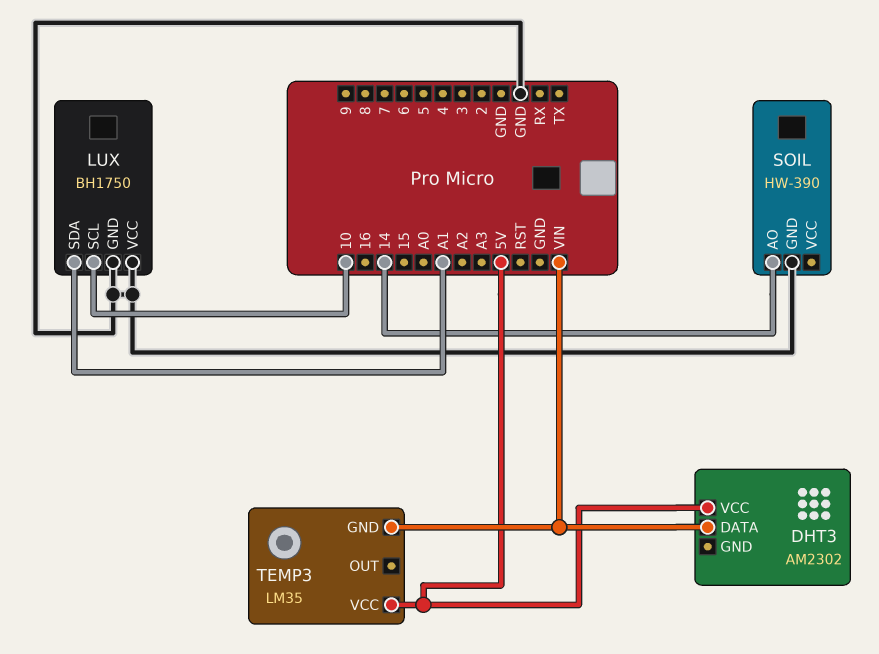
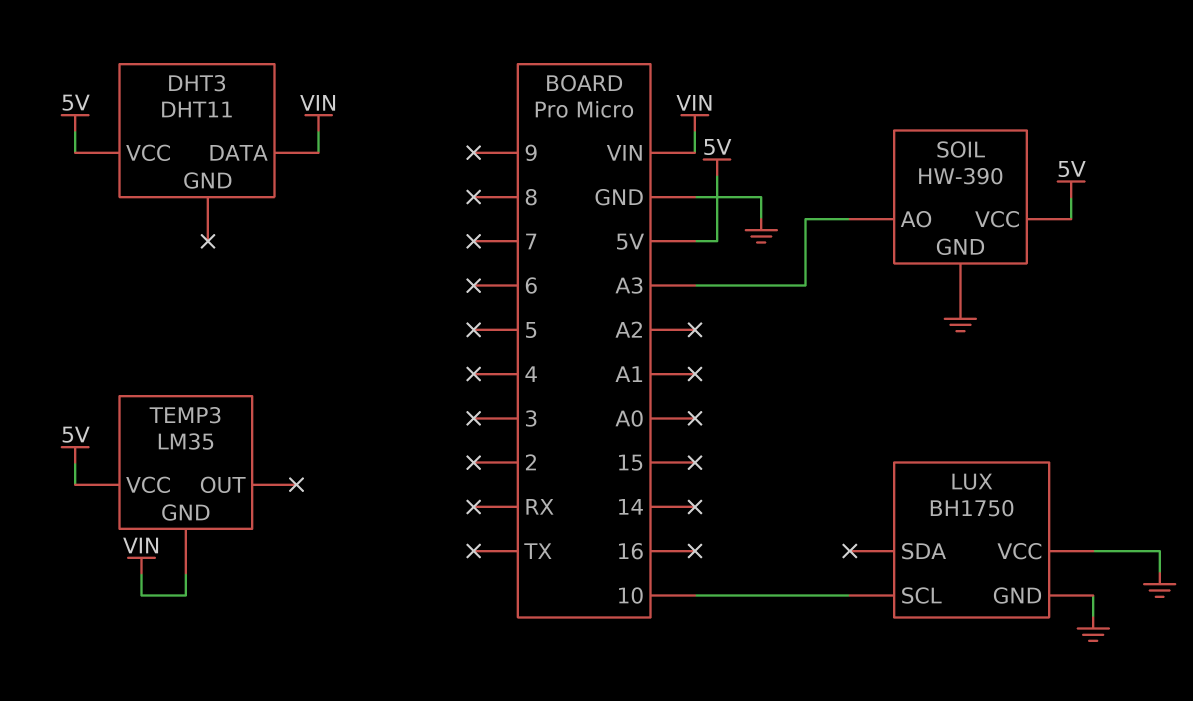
DHT3: AM2302 -> DHT11
LUX pin SDA: A1 -> none
SOIL pin AO: 14 -> A3
SOIL pin VCC: none -> 5V

